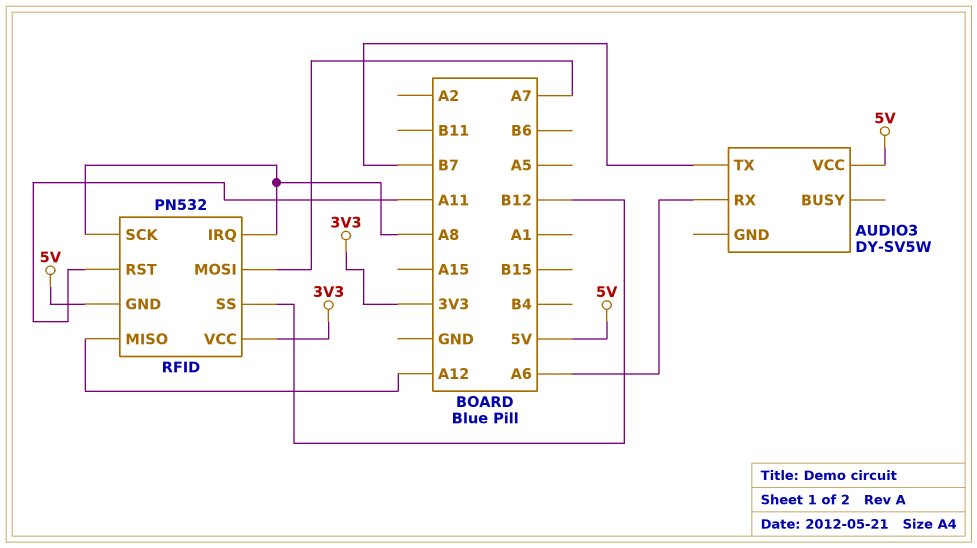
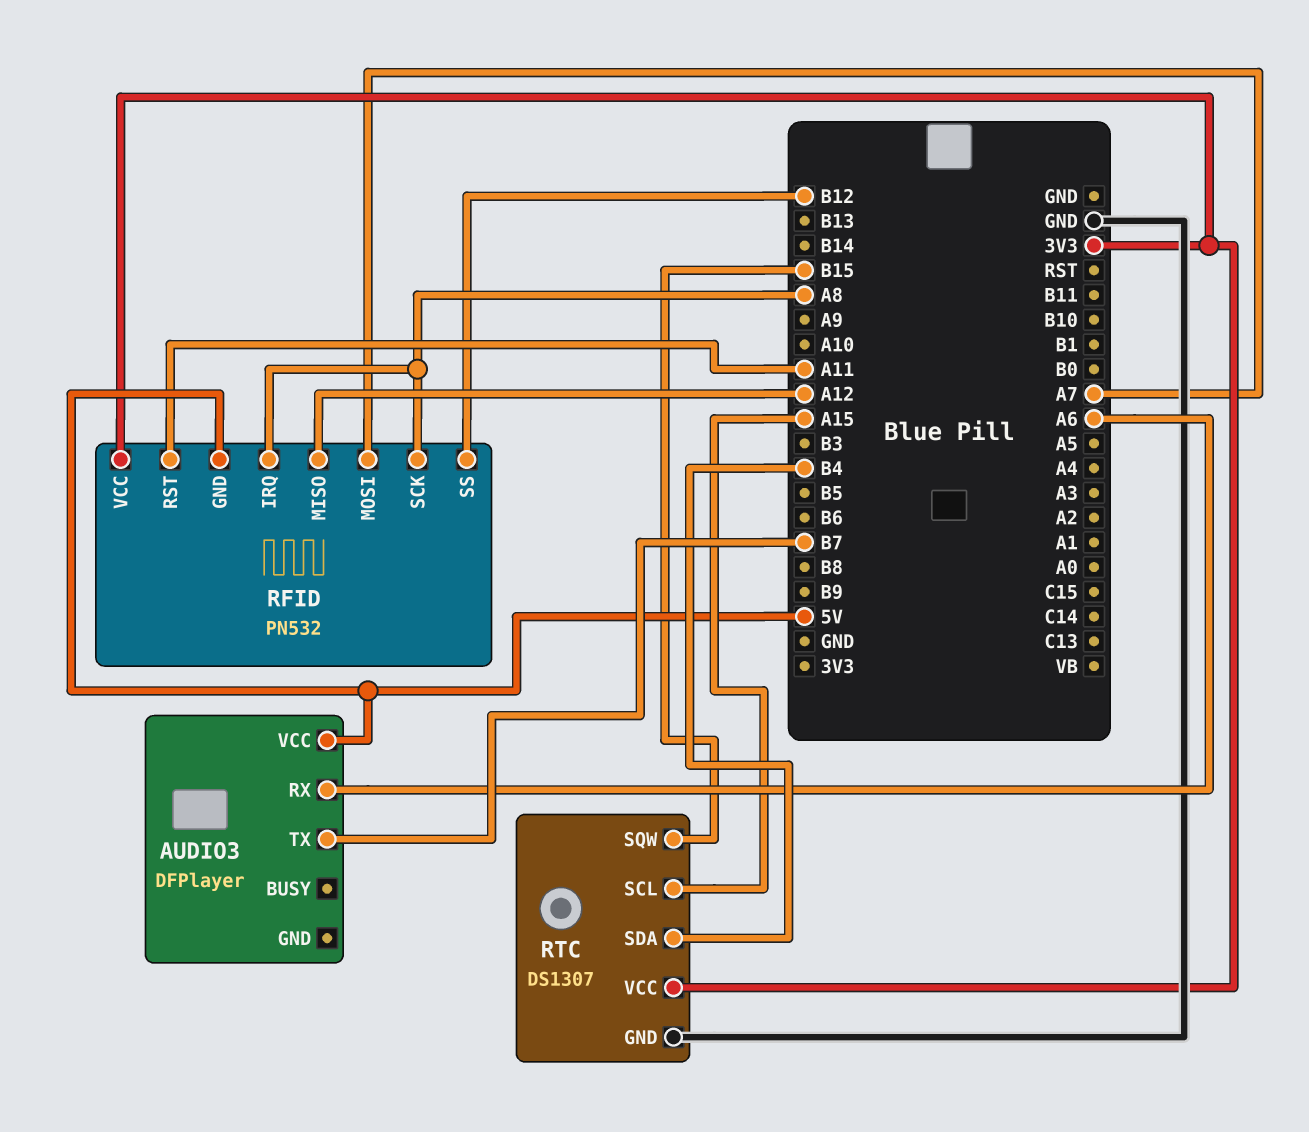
AUDIO3: DY-SV5W -> DFPlayer
RTC: none -> DS1307
RTC pin GND: none -> GND
RTC pin SCL: none -> A15
RTC pin SDA: none -> B4
RTC pin SQW: none -> B15
RTC pin VCC: none -> 3V3

